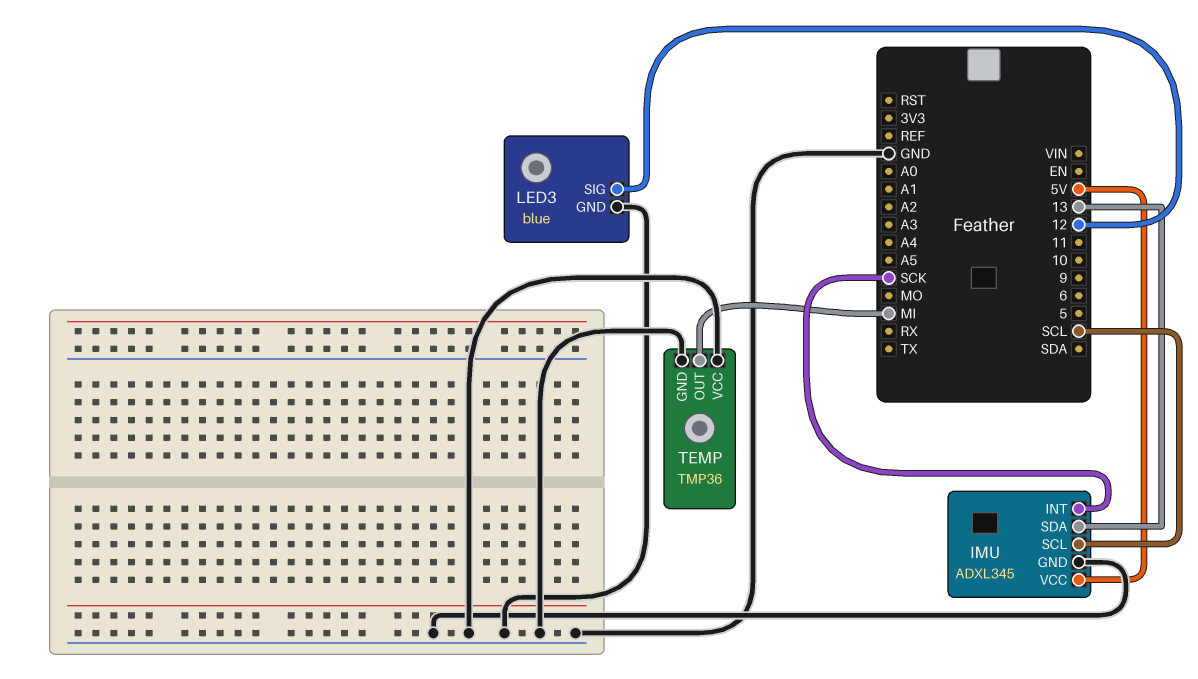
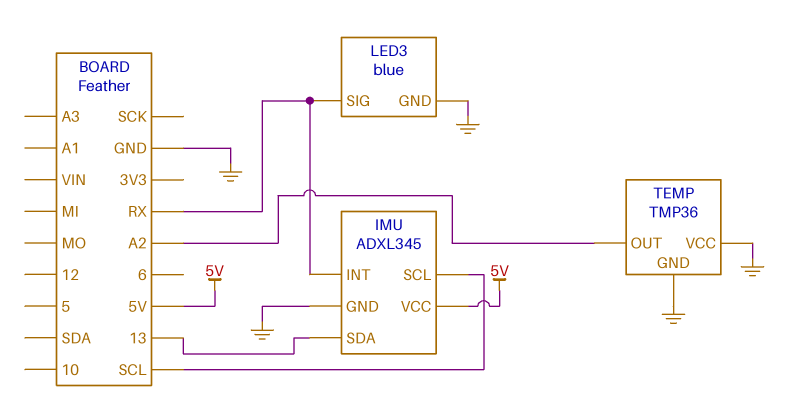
IMU pin INT: SCK -> RX
LED3 pin SIG: 12 -> RX
TEMP pin OUT: MI -> A2

